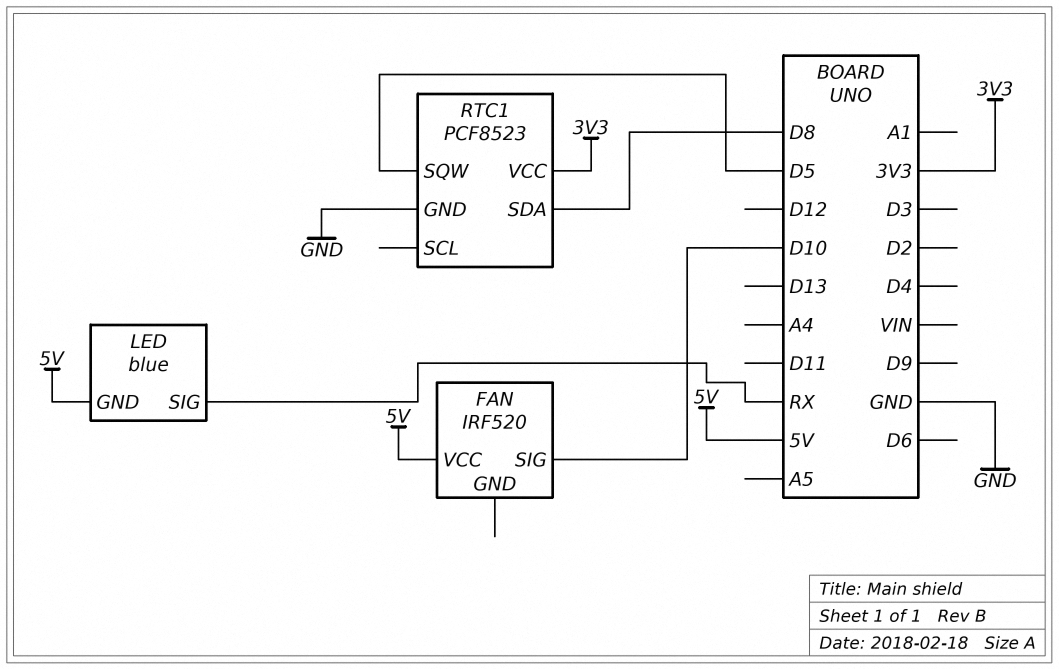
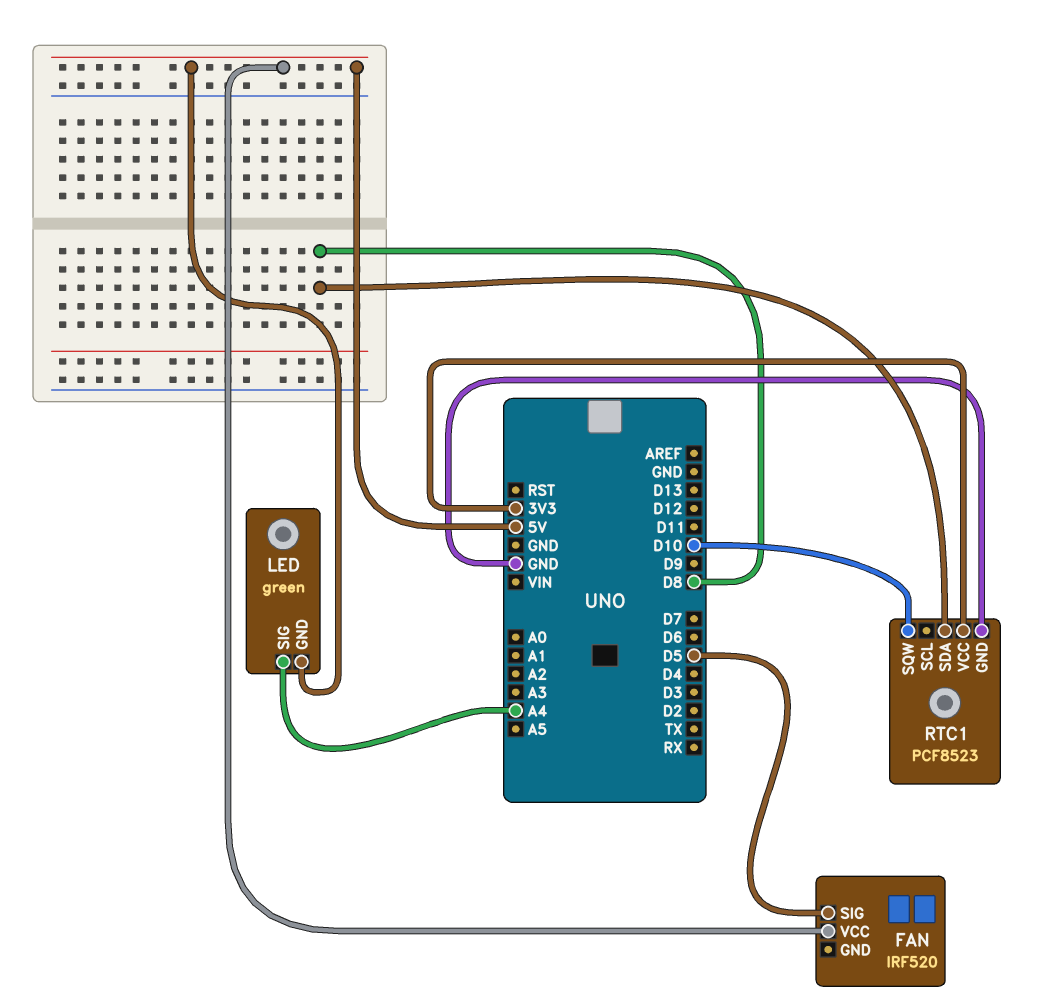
FAN pin SIG: D10 -> D5
LED: blue -> green
LED pin SIG: RX -> A4
RTC1 pin SQW: D5 -> D10

